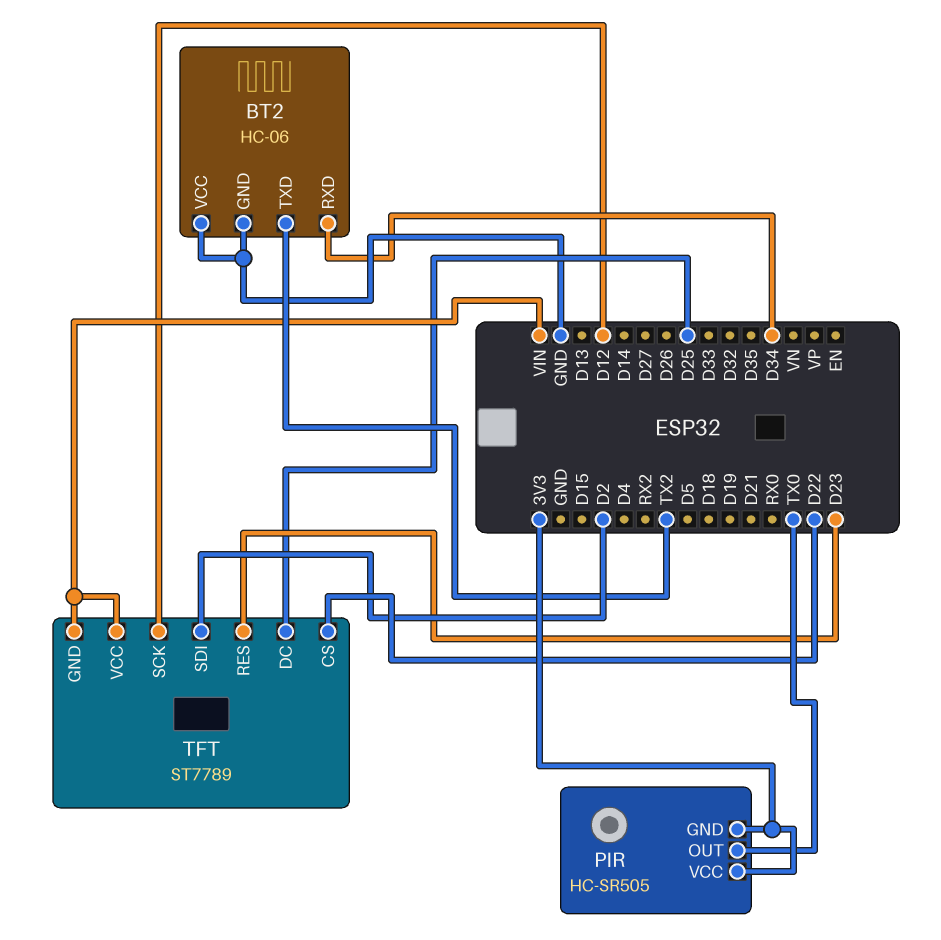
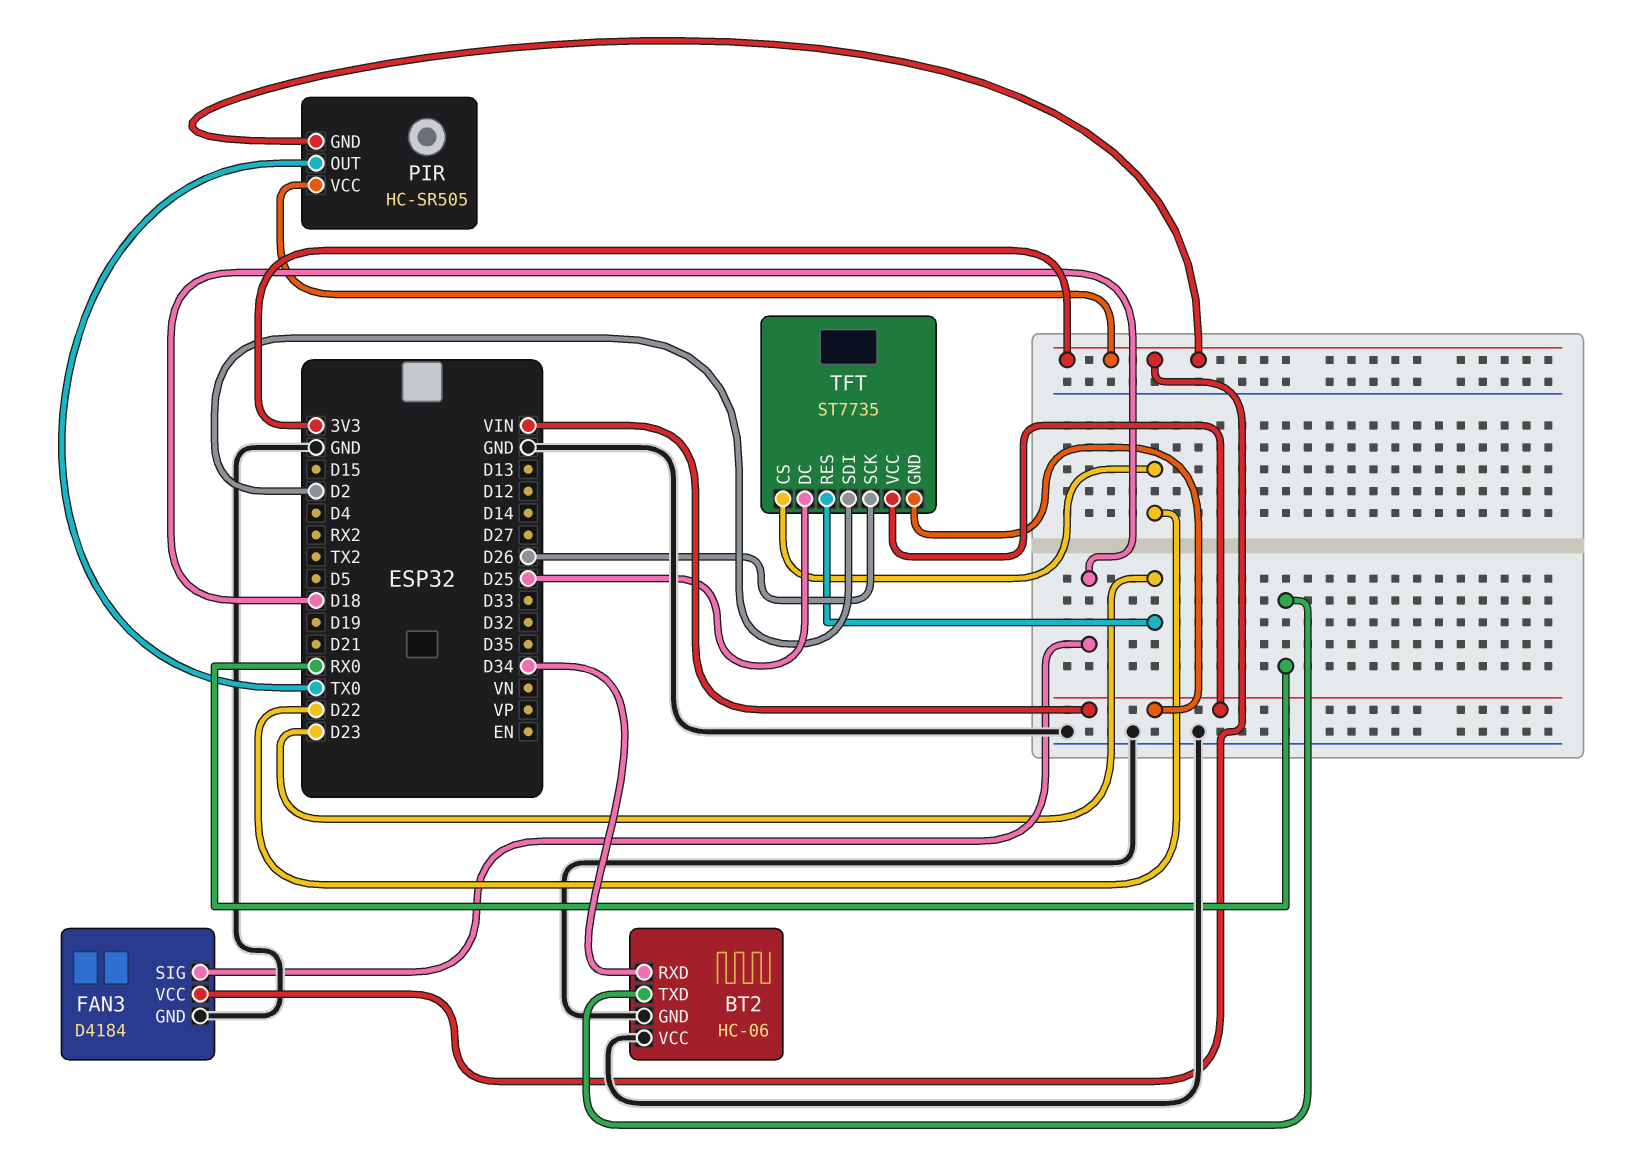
BT2 pin TXD: TX2 -> RX0
FAN3: none -> D4184
FAN3 pin GND: none -> GND
FAN3 pin SIG: none -> D18
FAN3 pin VCC: none -> 3V3
TFT: ST7789 -> ST7735
TFT pin SCK: D12 -> D26

